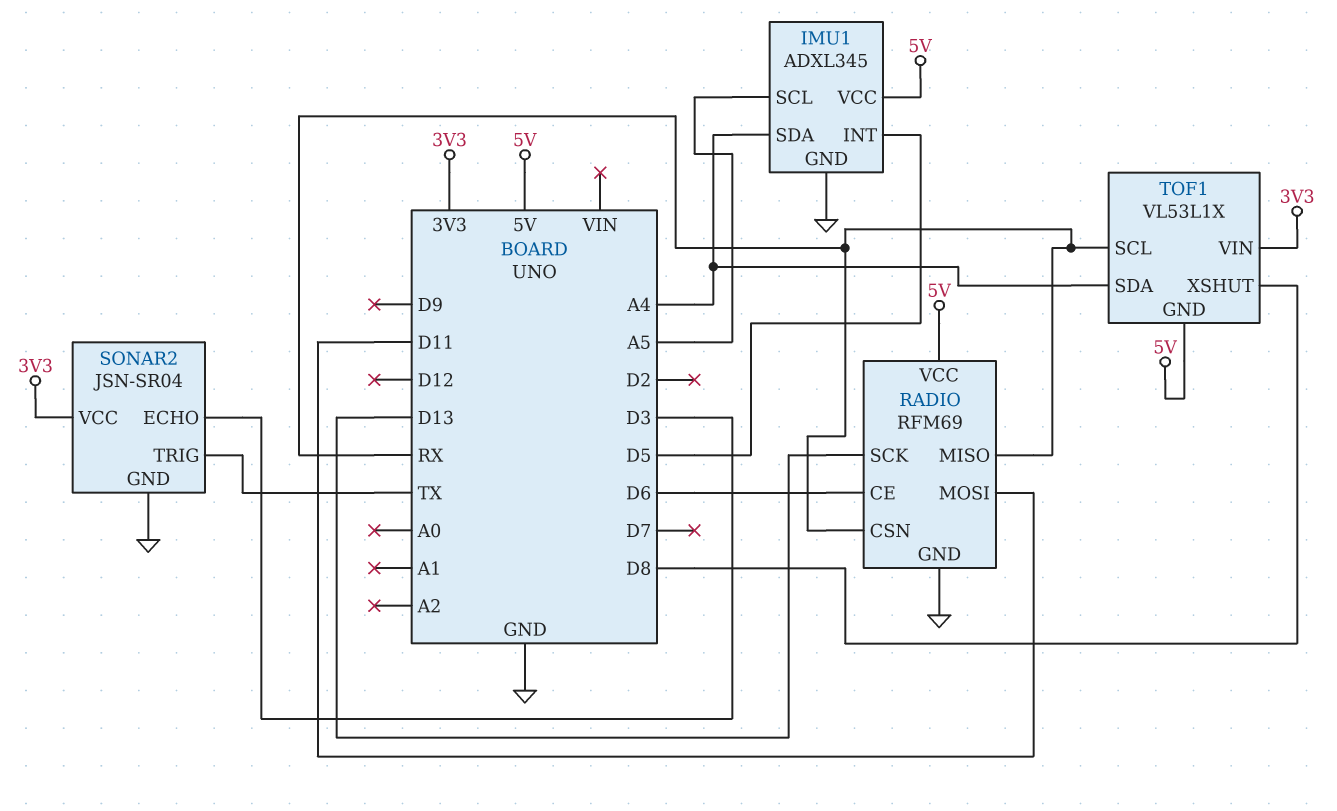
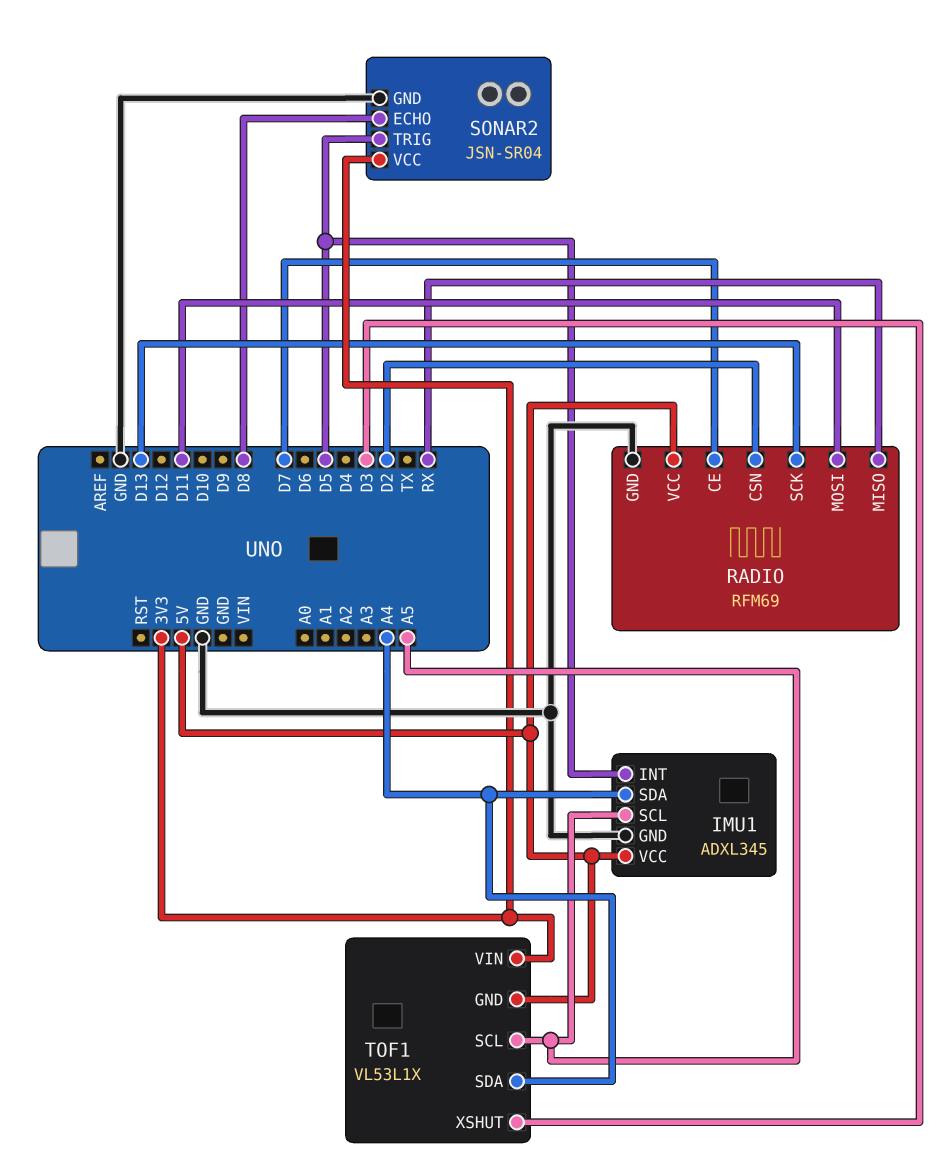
RADIO pin CE: D6 -> D7
RADIO pin CSN: RX -> D2
SONAR2 pin ECHO: D3 -> D8
SONAR2 pin TRIG: TX -> D5
TOF1 pin SCL: RX -> A5
TOF1 pin XSHUT: D8 -> D3

